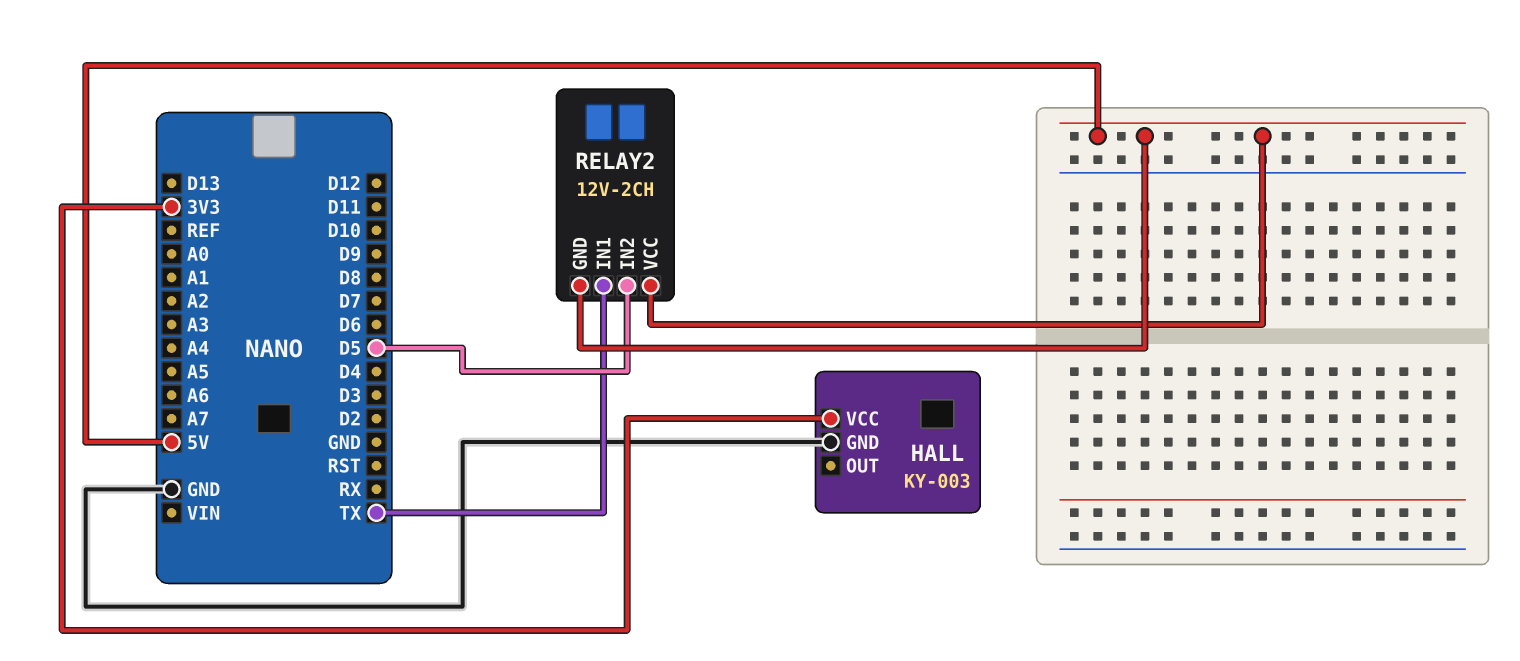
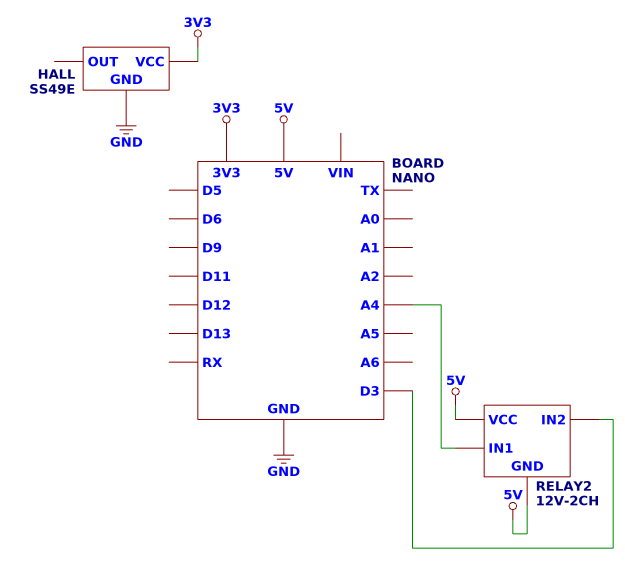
HALL: KY-003 -> SS49E
RELAY2 pin IN1: TX -> A4
RELAY2 pin IN2: D5 -> D3

